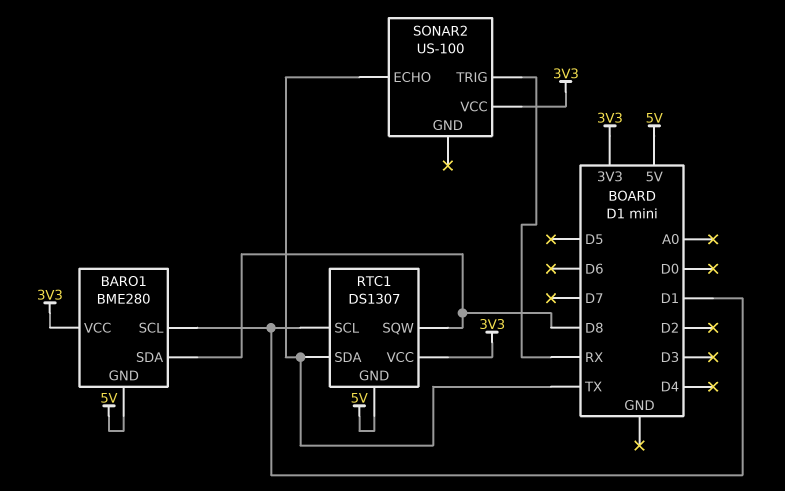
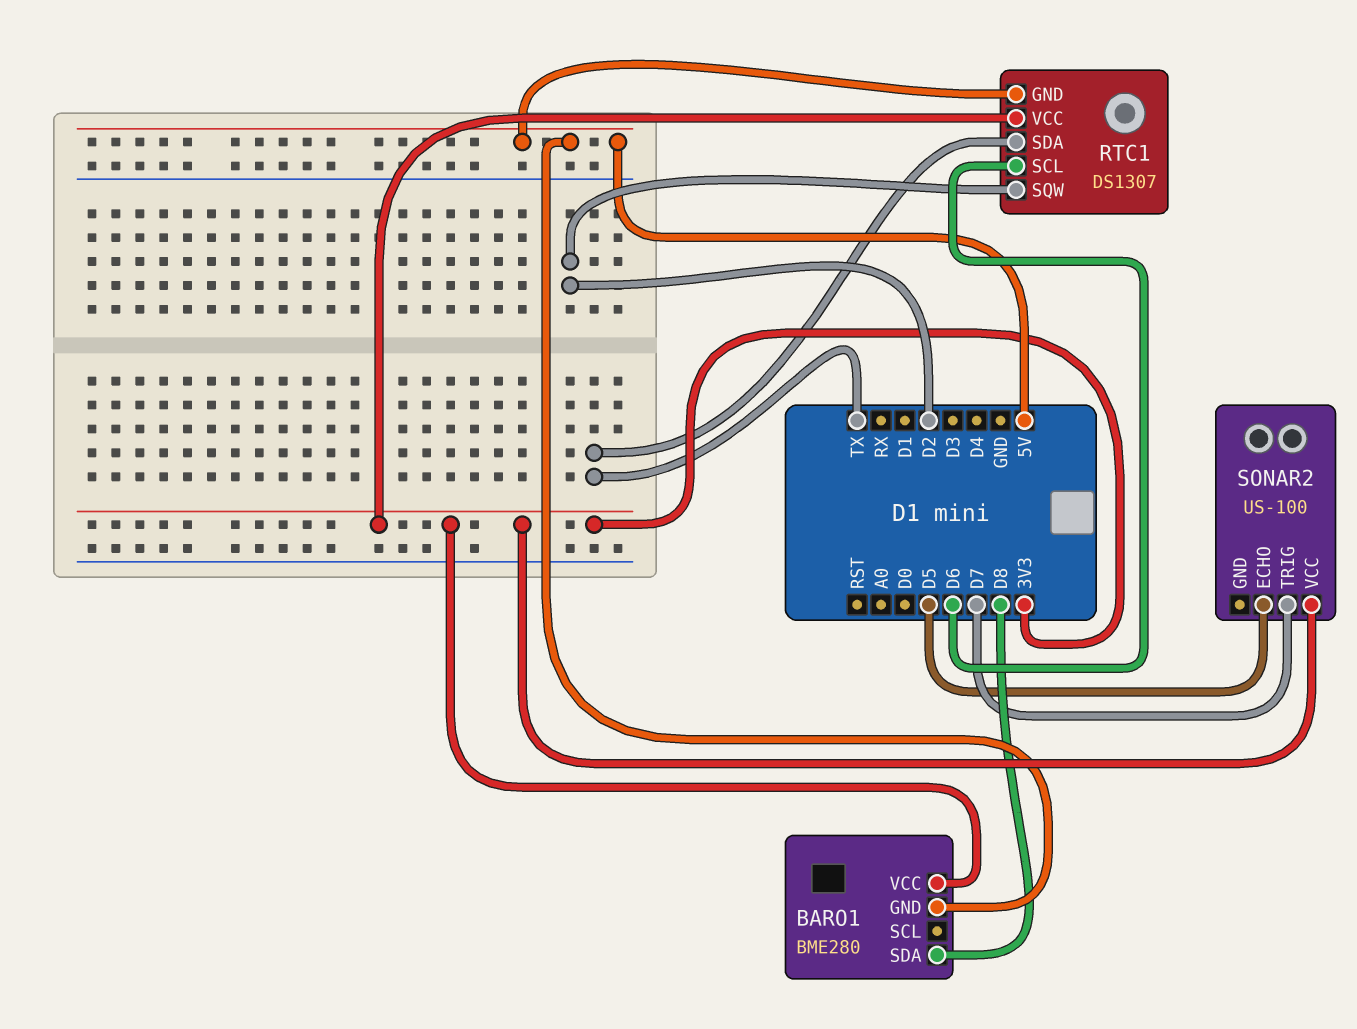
BARO1 pin SCL: D1 -> none
RTC1 pin SCL: D1 -> D6
RTC1 pin SQW: D8 -> D2
SONAR2 pin ECHO: TX -> D5
SONAR2 pin TRIG: RX -> D7

